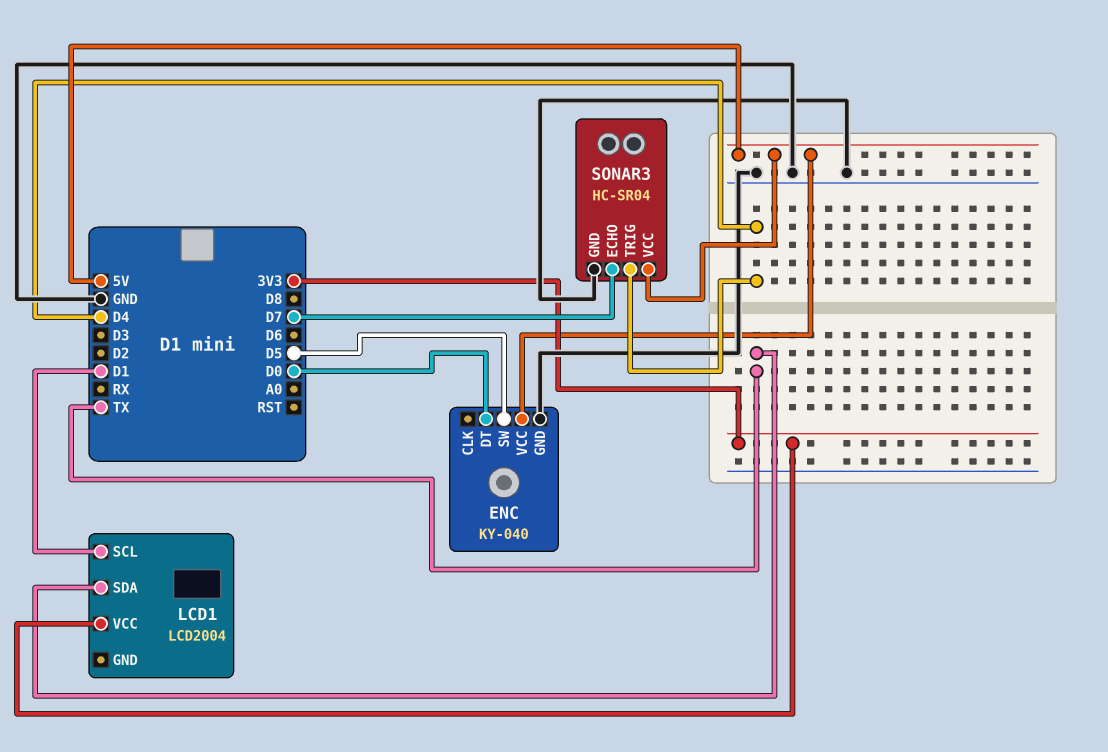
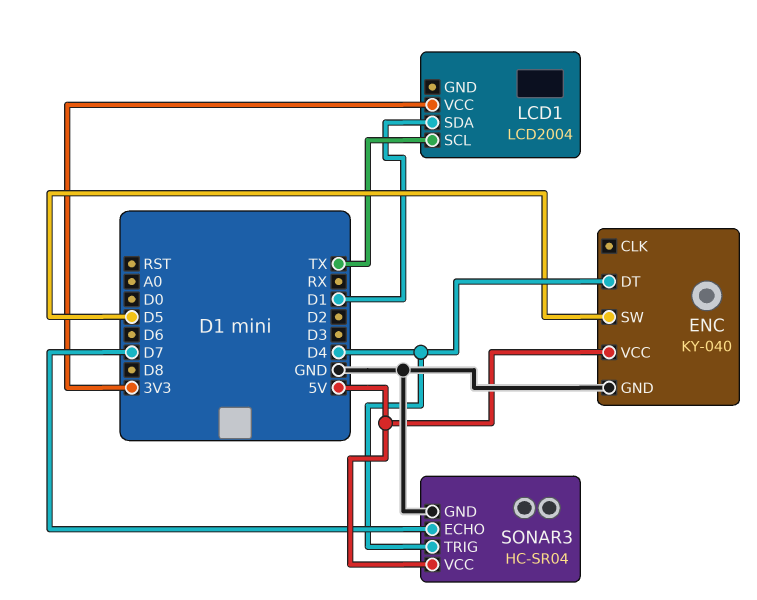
ENC pin DT: D0 -> D4
LCD1 pin SCL: D1 -> TX
LCD1 pin SDA: TX -> D1

